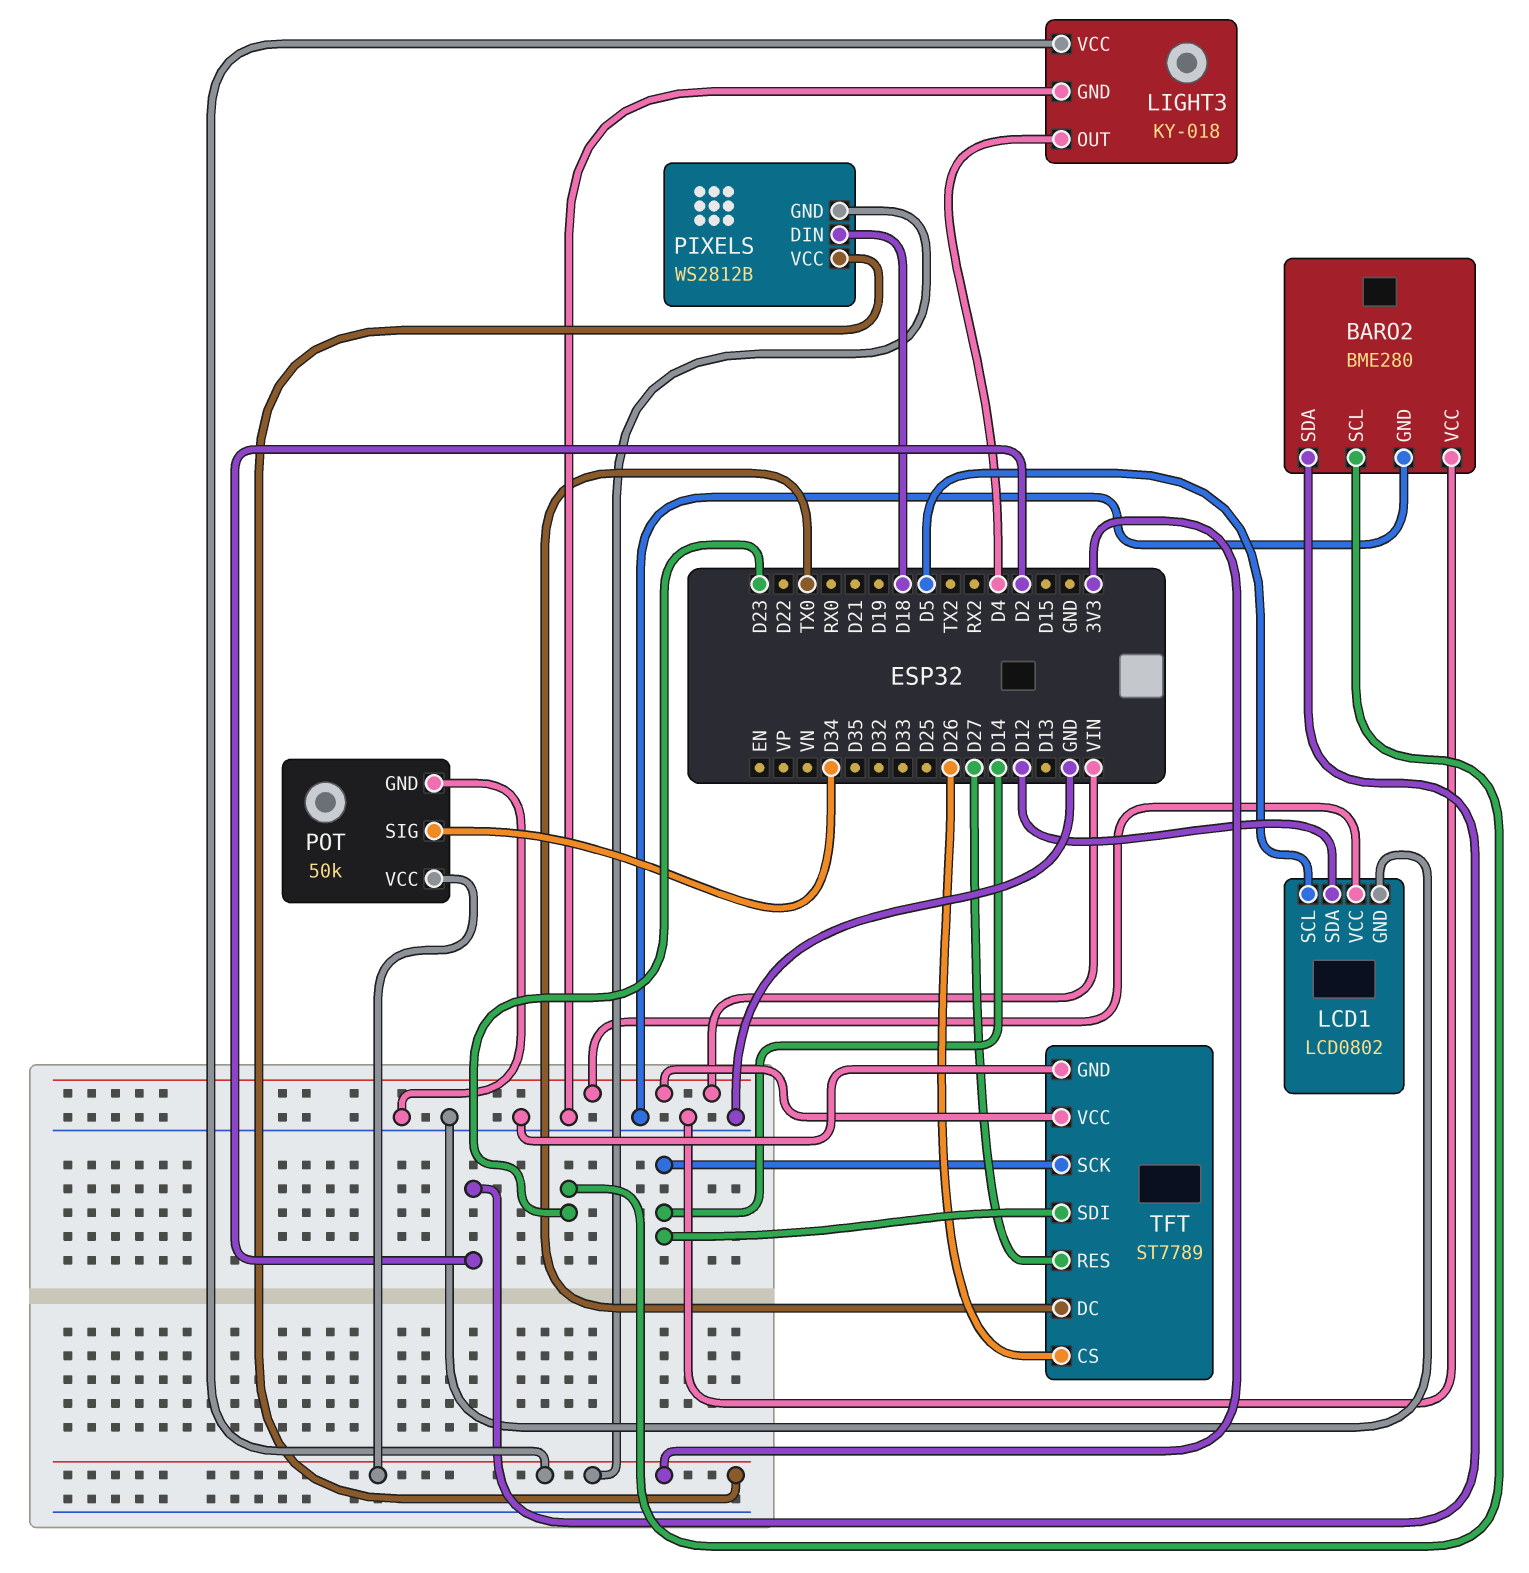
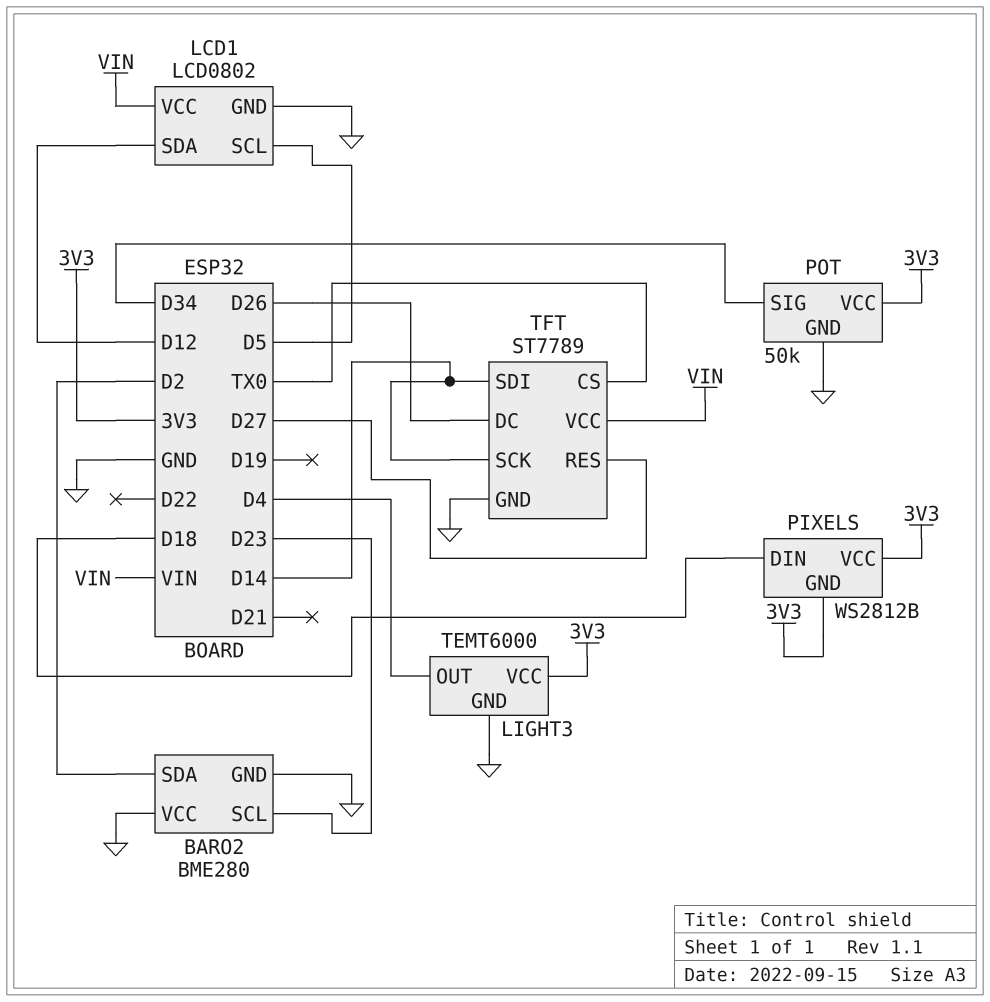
LIGHT3: KY-018 -> TEMT6000
TFT pin CS: D26 -> TX0
TFT pin DC: TX0 -> D26

